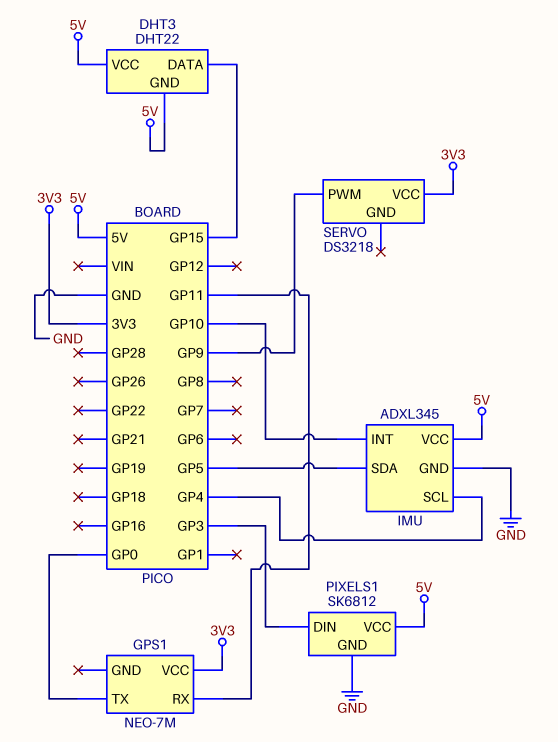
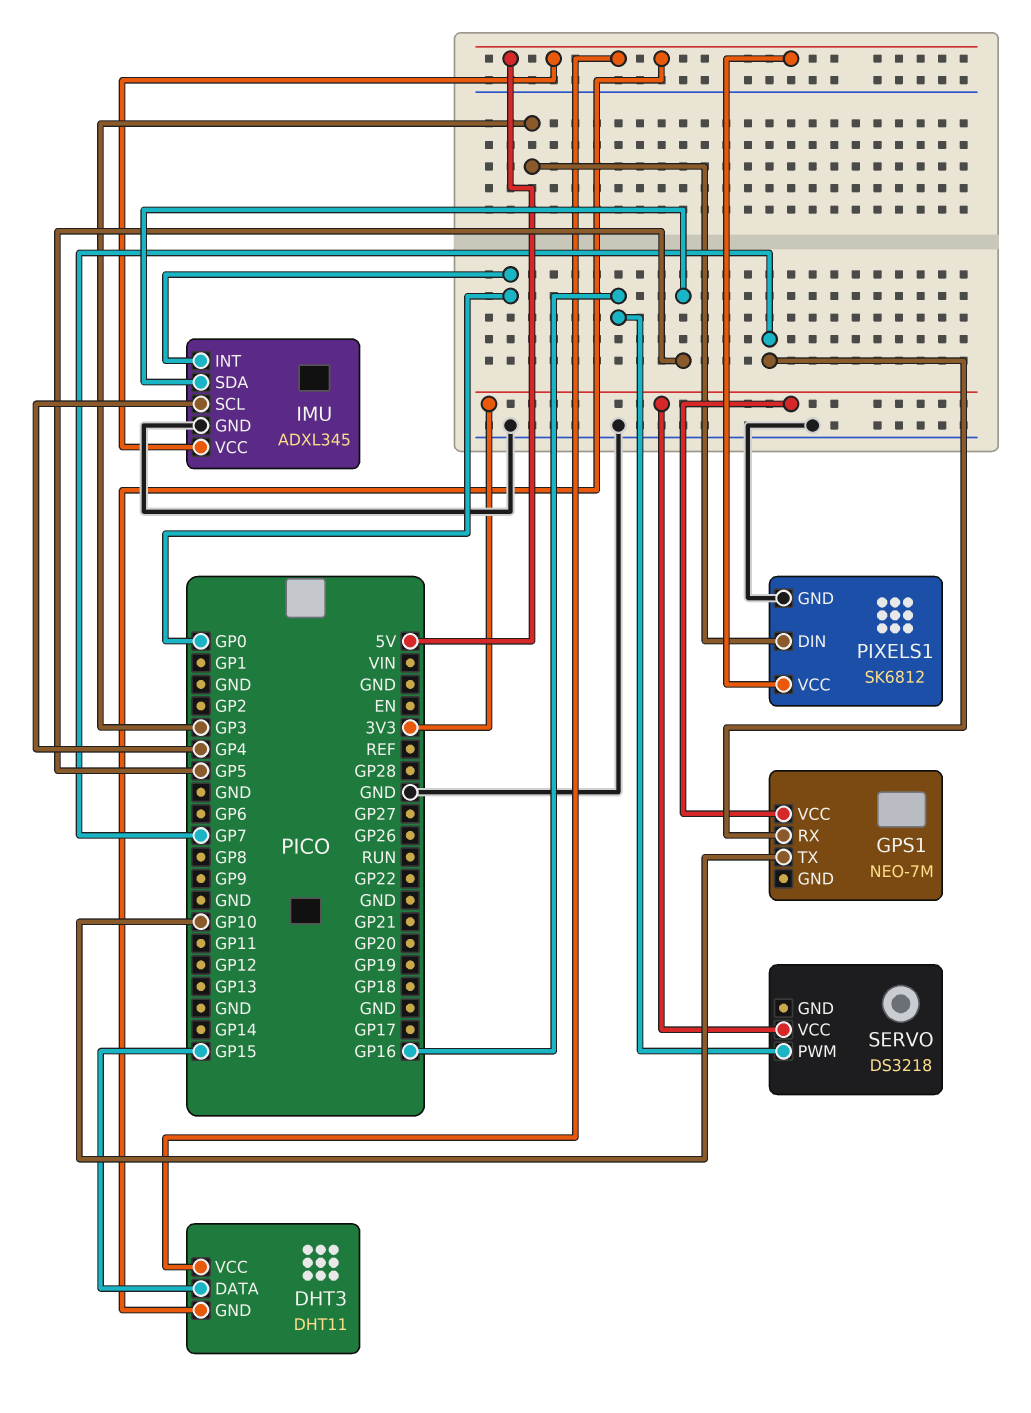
DHT3: DHT22 -> DHT11
GPS1 pin RX: GP11 -> GP7
GPS1 pin TX: GP0 -> GP10
IMU pin INT: GP10 -> GP0
SERVO pin PWM: GP9 -> GP16

